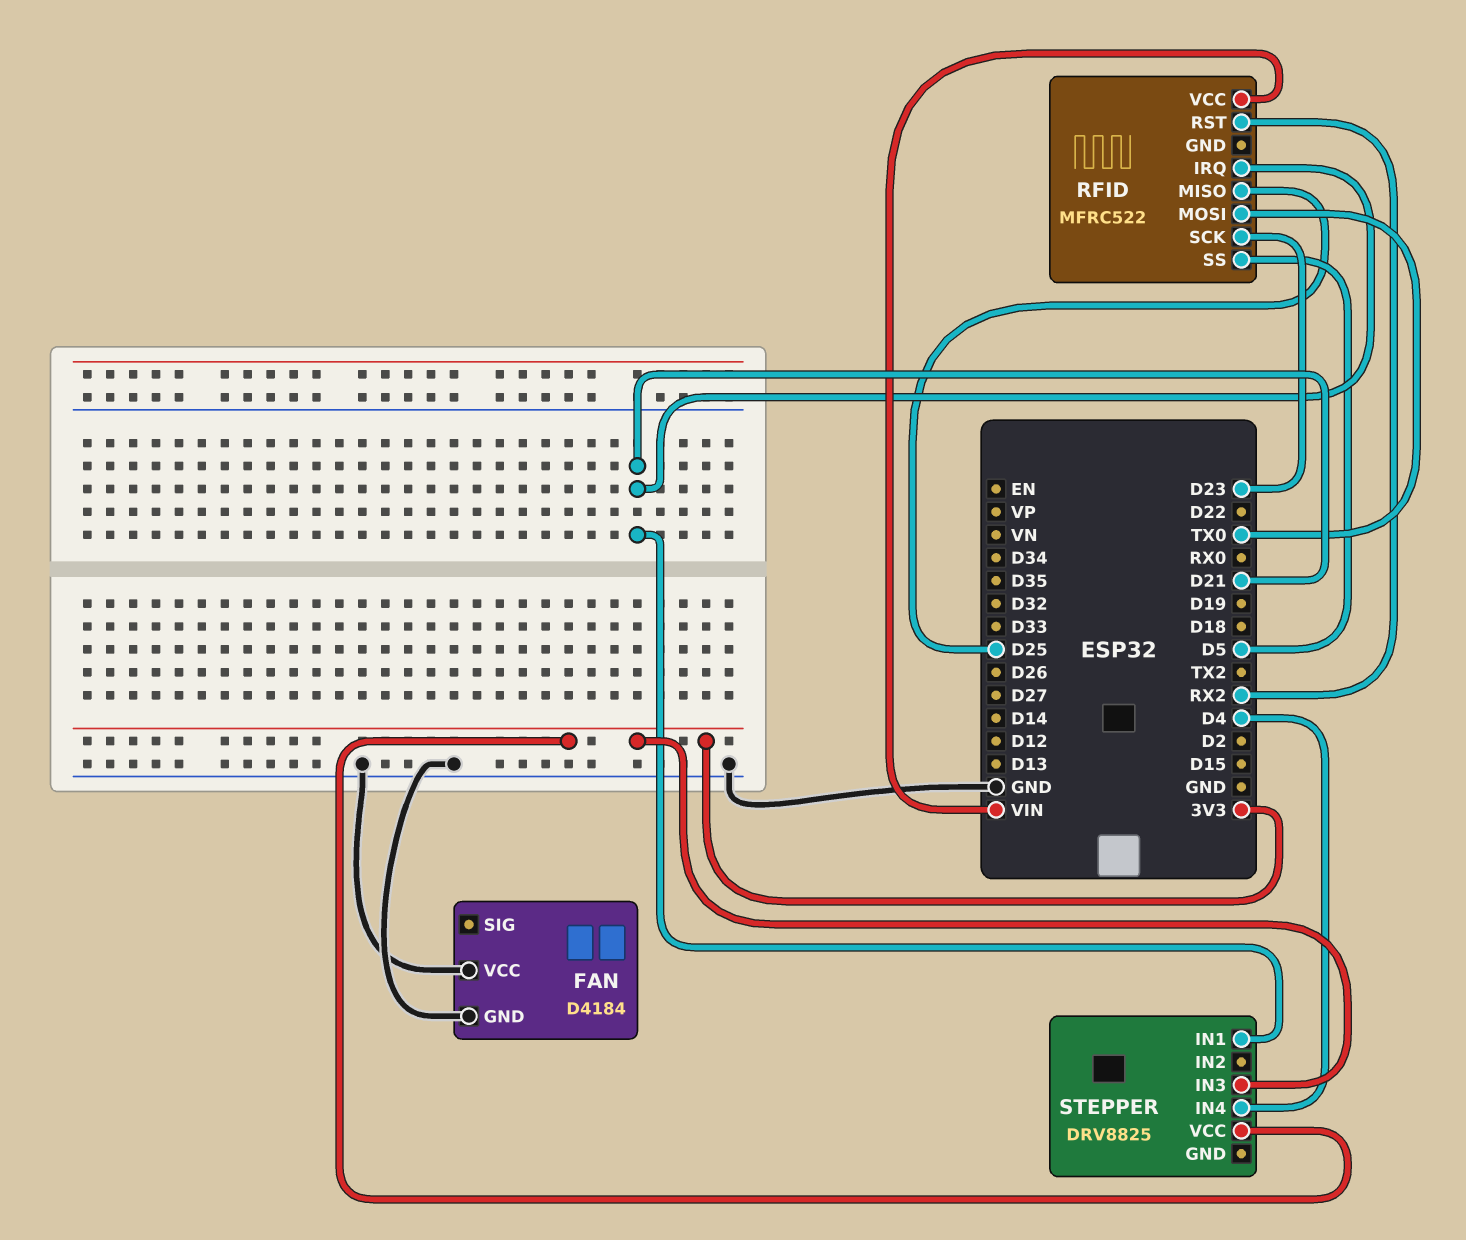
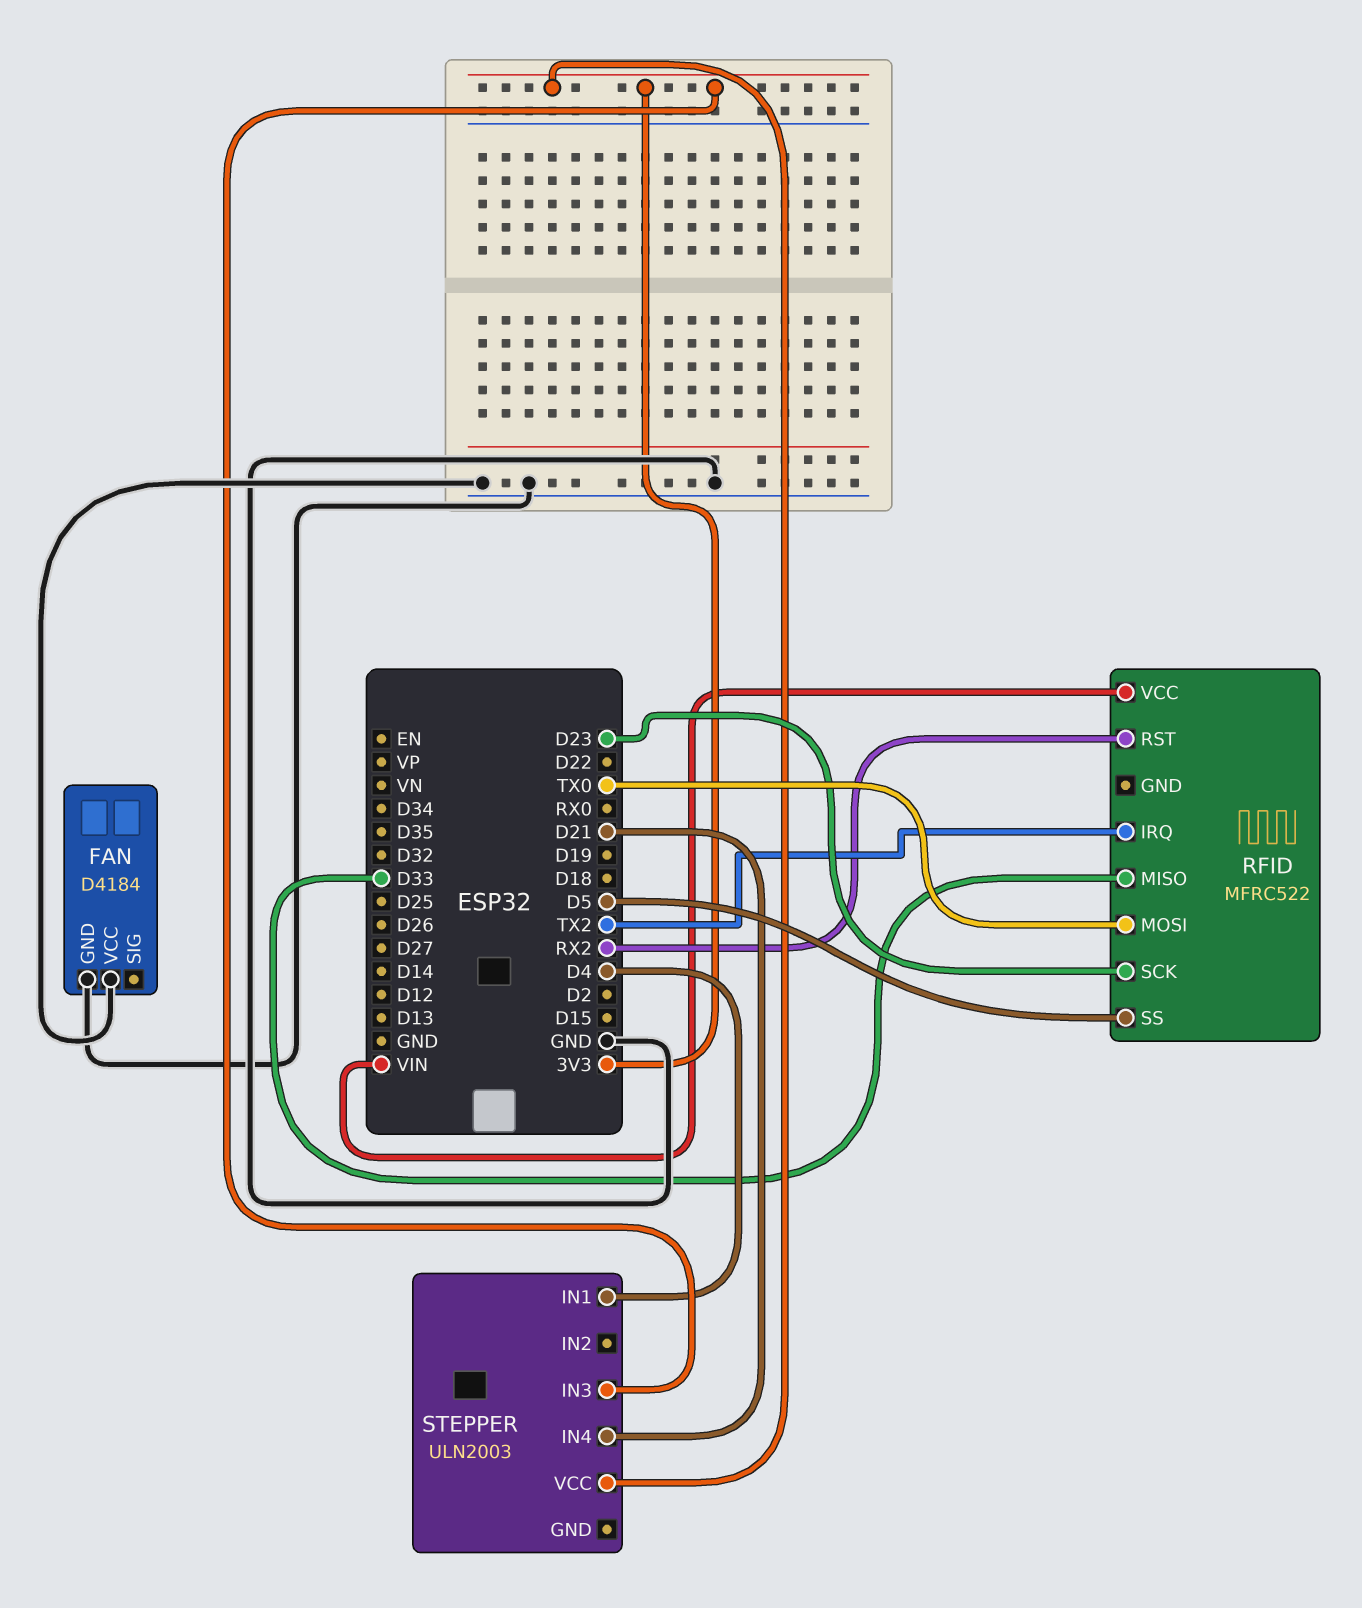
RFID pin IRQ: D21 -> TX2
RFID pin MISO: D25 -> D33
STEPPER: DRV8825 -> ULN2003
STEPPER pin IN1: D21 -> D4
STEPPER pin IN4: D4 -> D21

